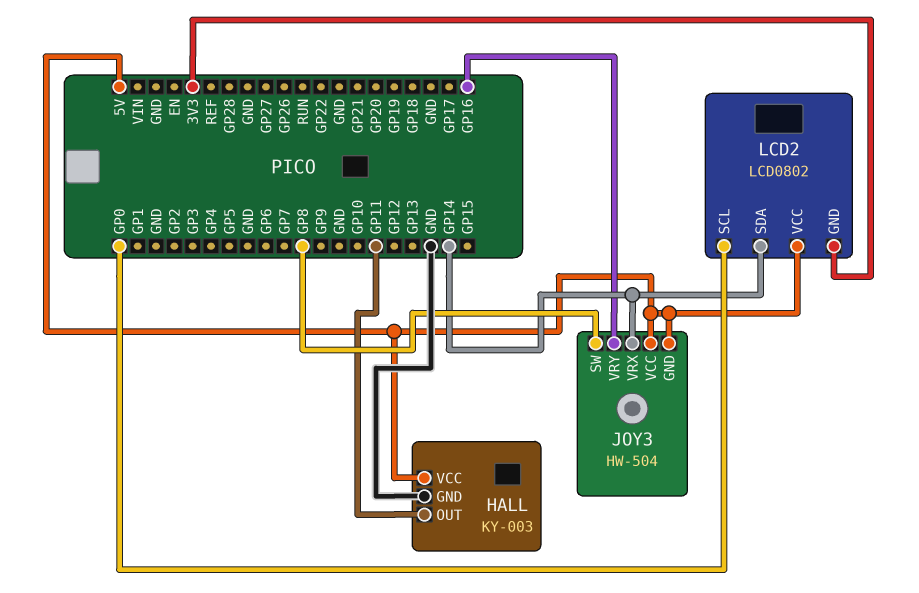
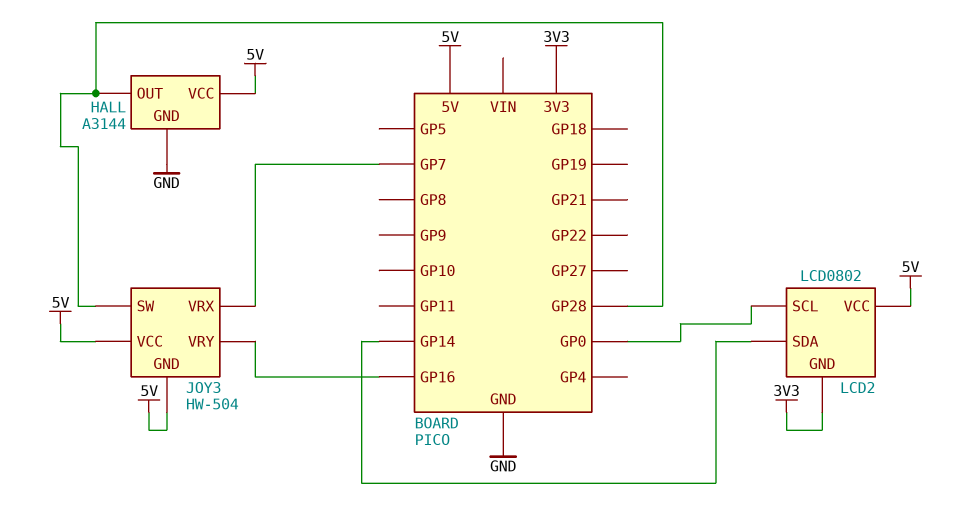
HALL: KY-003 -> A3144
HALL pin OUT: GP11 -> GP28
JOY3 pin SW: GP8 -> GP28
JOY3 pin VRX: GP14 -> GP7

